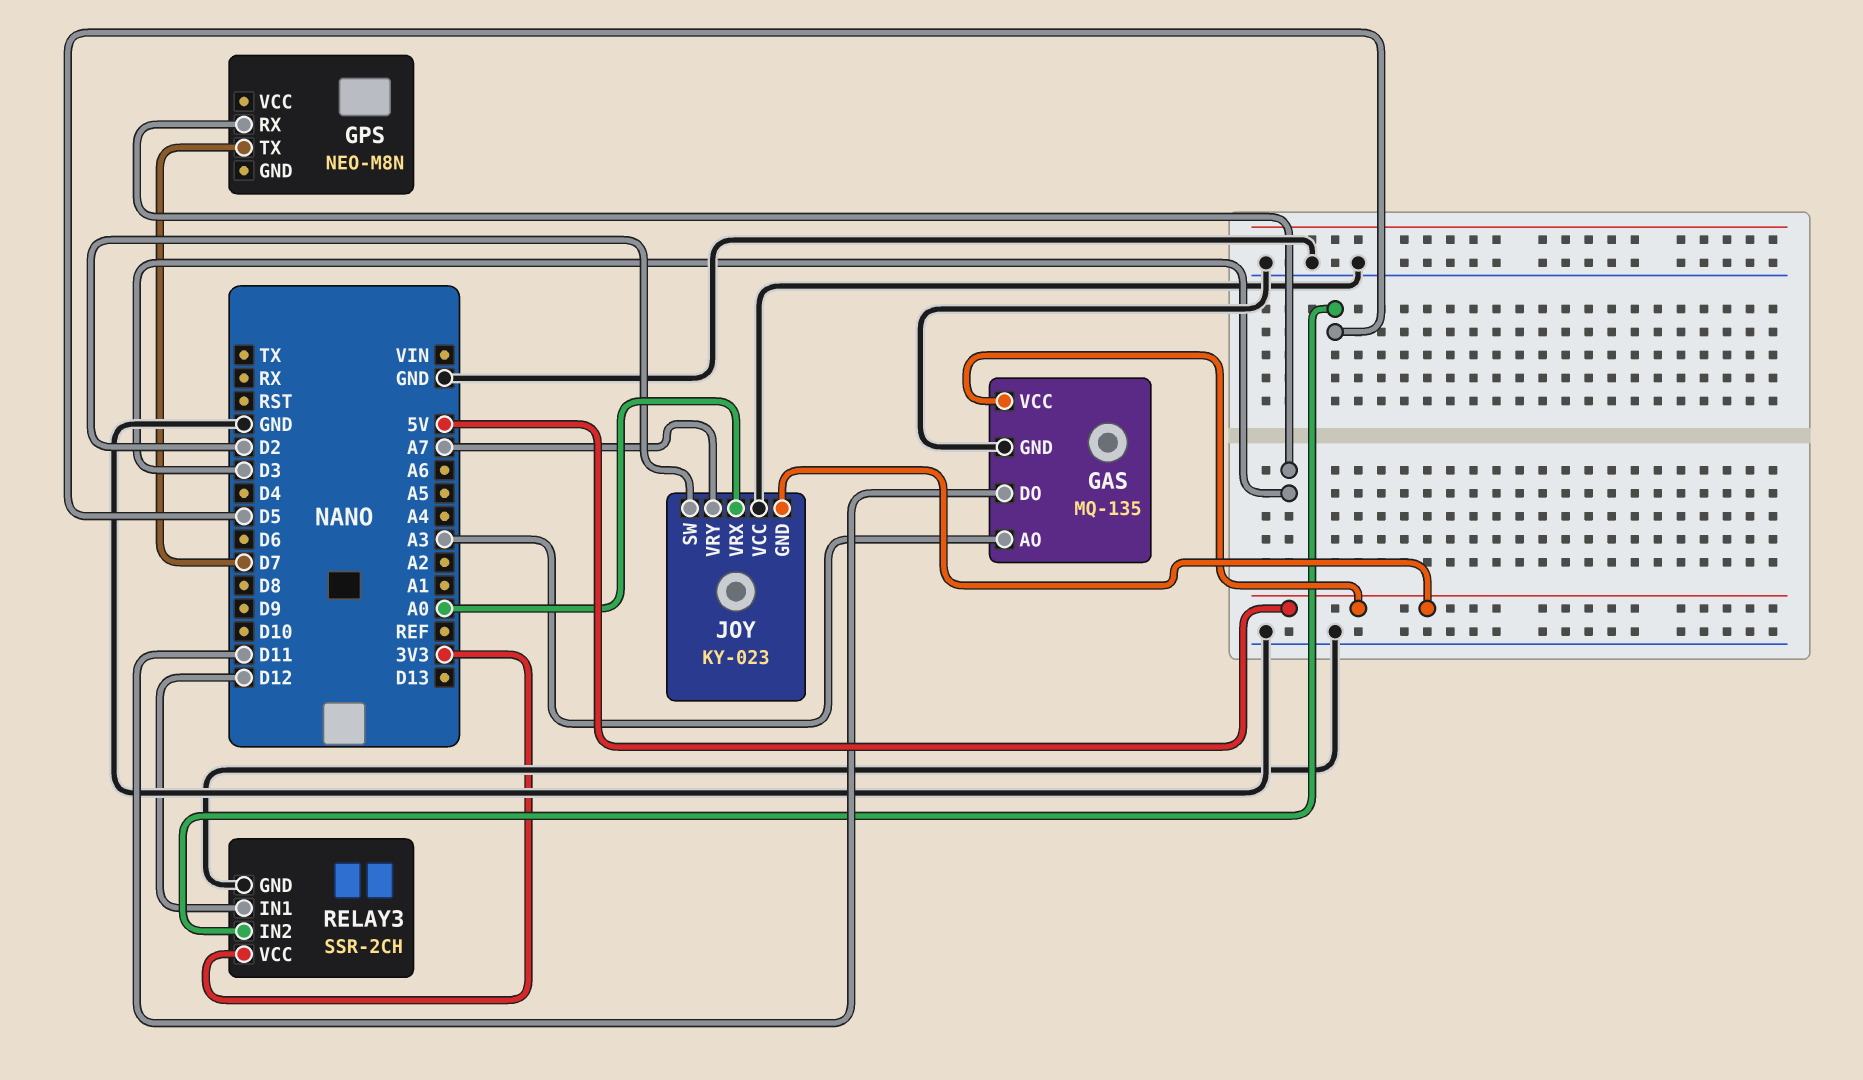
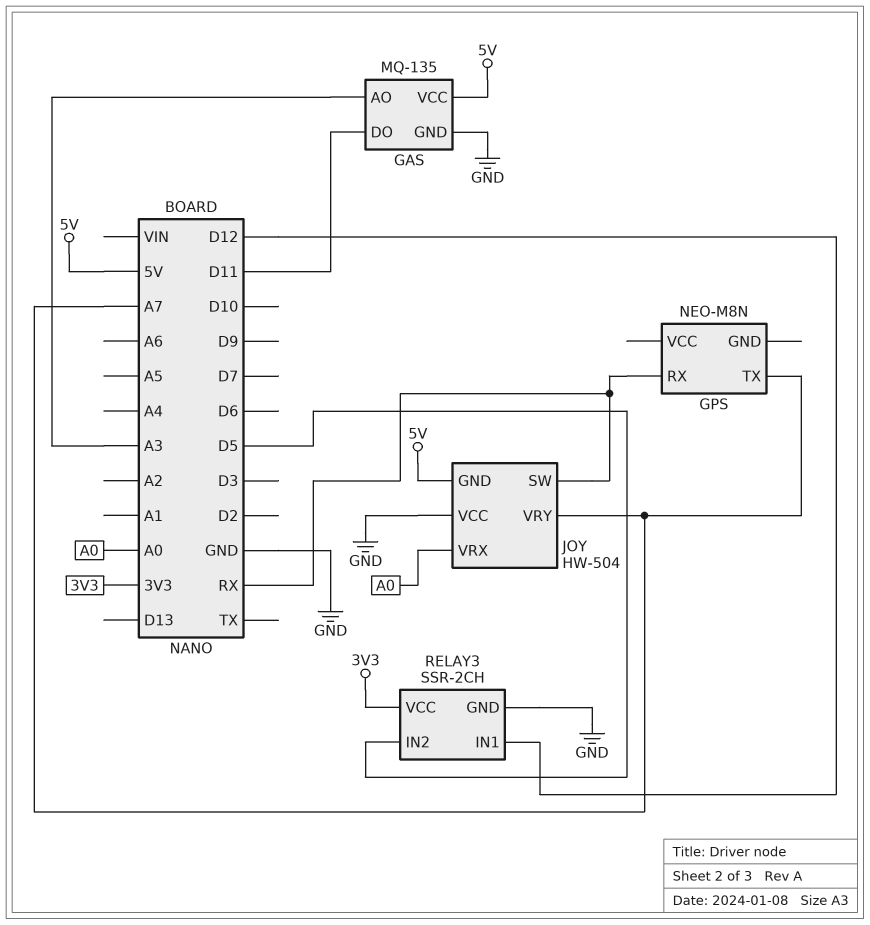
GPS pin RX: D3 -> RX
GPS pin TX: D7 -> A7
JOY: KY-023 -> HW-504
JOY pin SW: D2 -> RX

